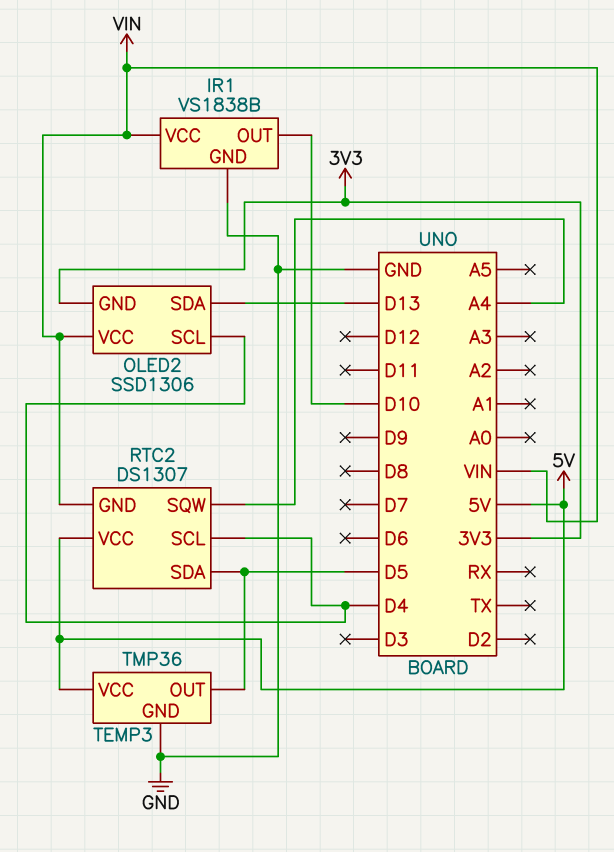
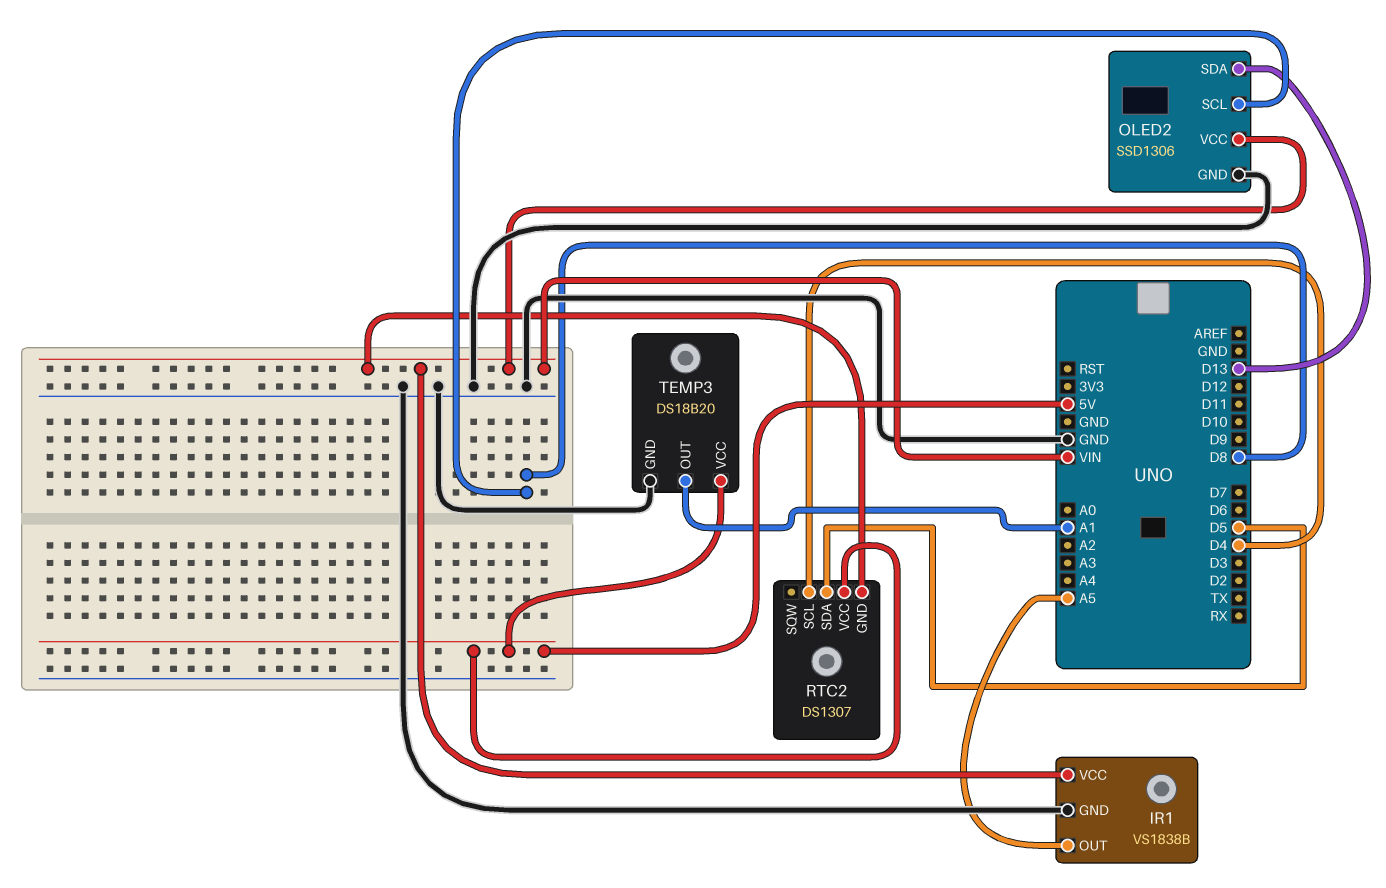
IR1 pin OUT: D10 -> A5
OLED2 pin GND: 3V3 -> GND
OLED2 pin SCL: D4 -> D8
RTC2 pin SQW: A4 -> none
TEMP3: TMP36 -> DS18B20
TEMP3 pin OUT: D5 -> A1

